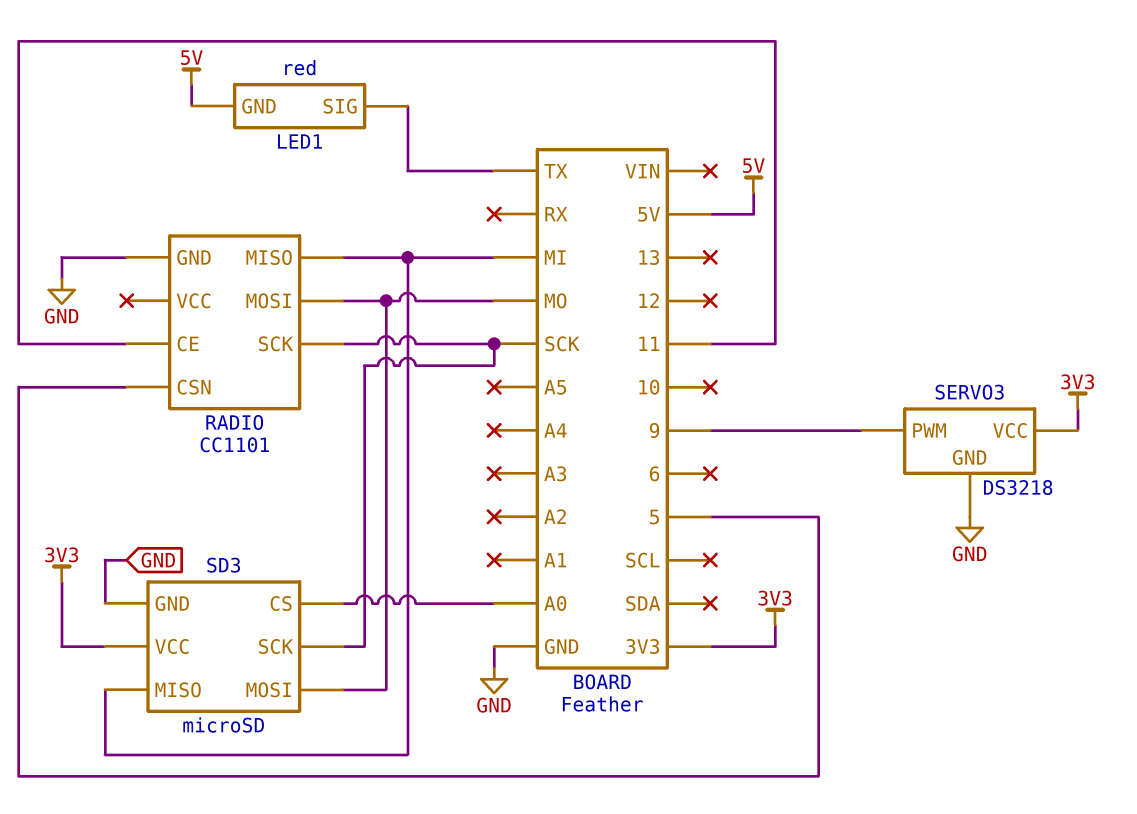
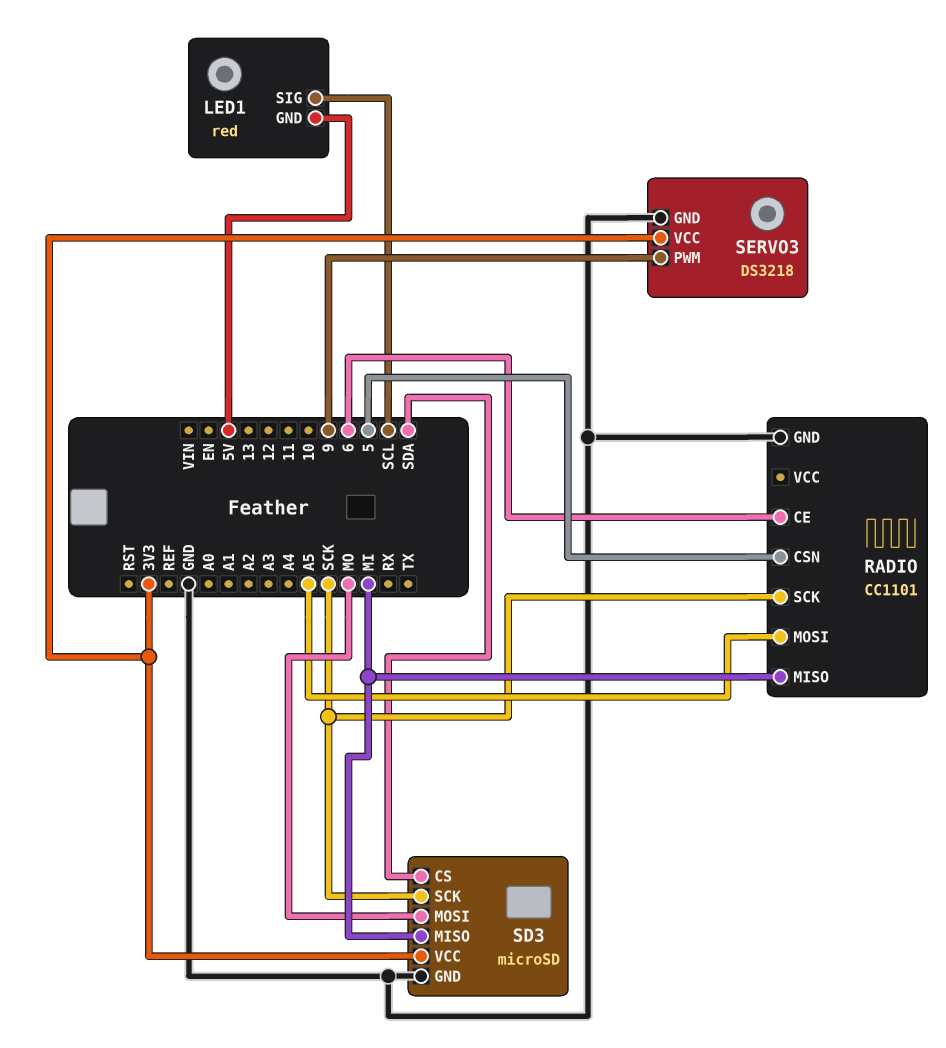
LED1 pin SIG: TX -> SCL
RADIO pin CE: 11 -> 6
RADIO pin MOSI: MO -> A5
SD3 pin CS: A0 -> SDA

